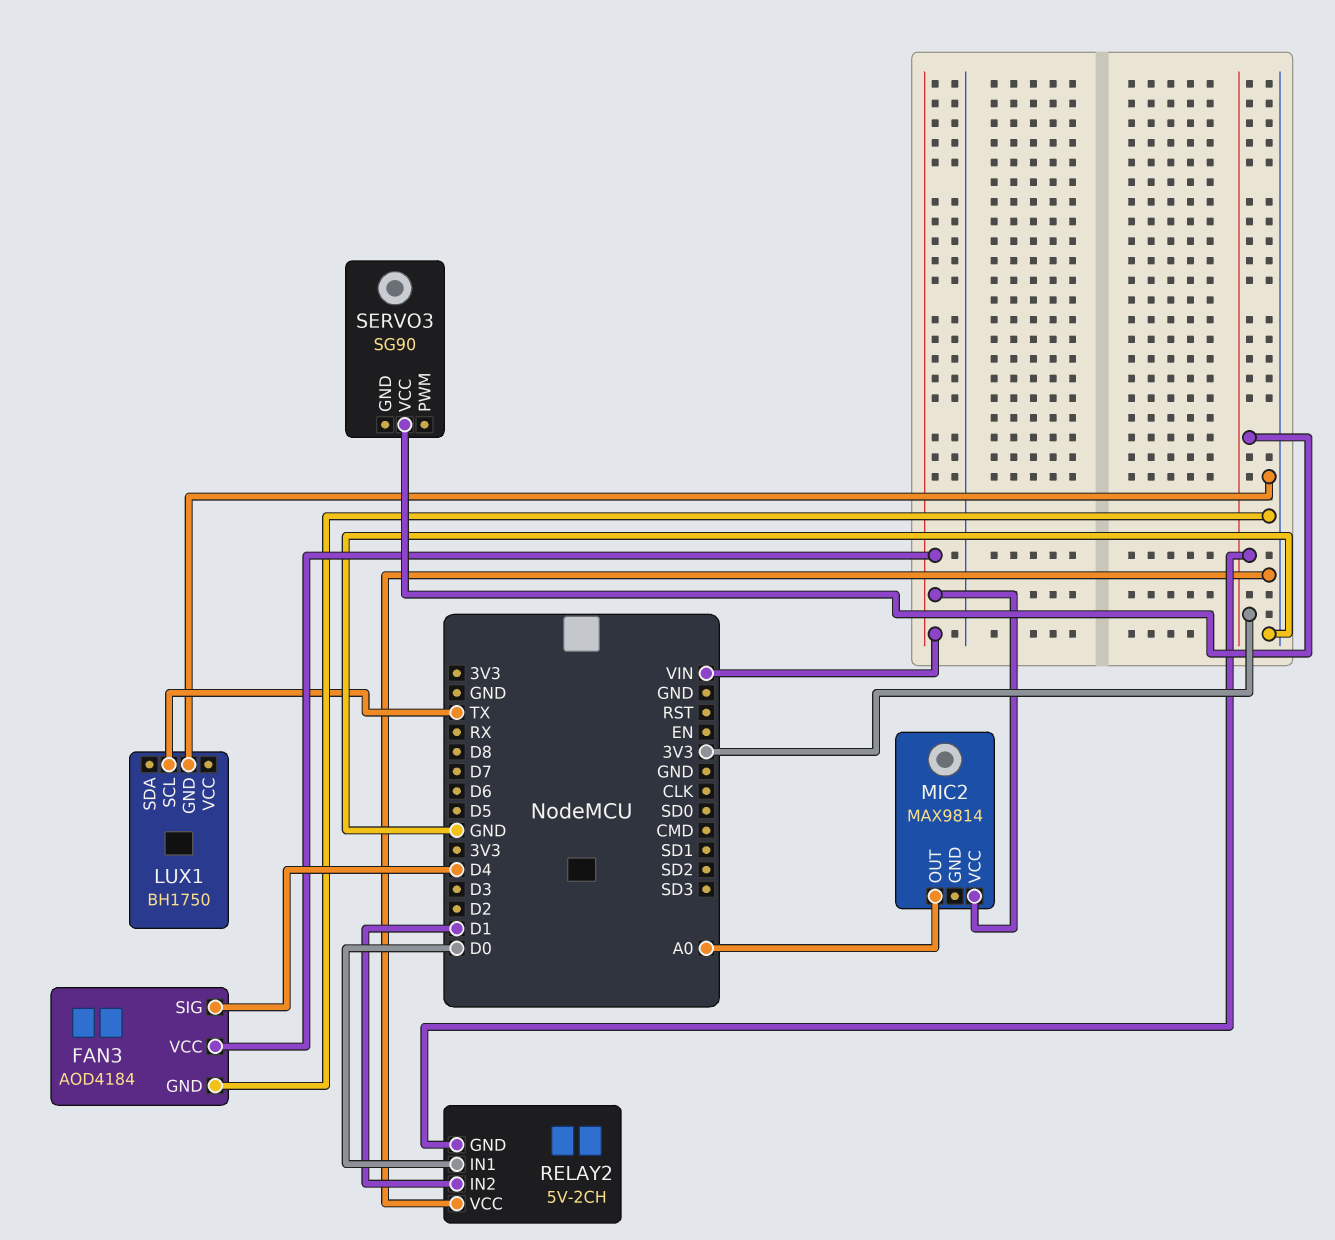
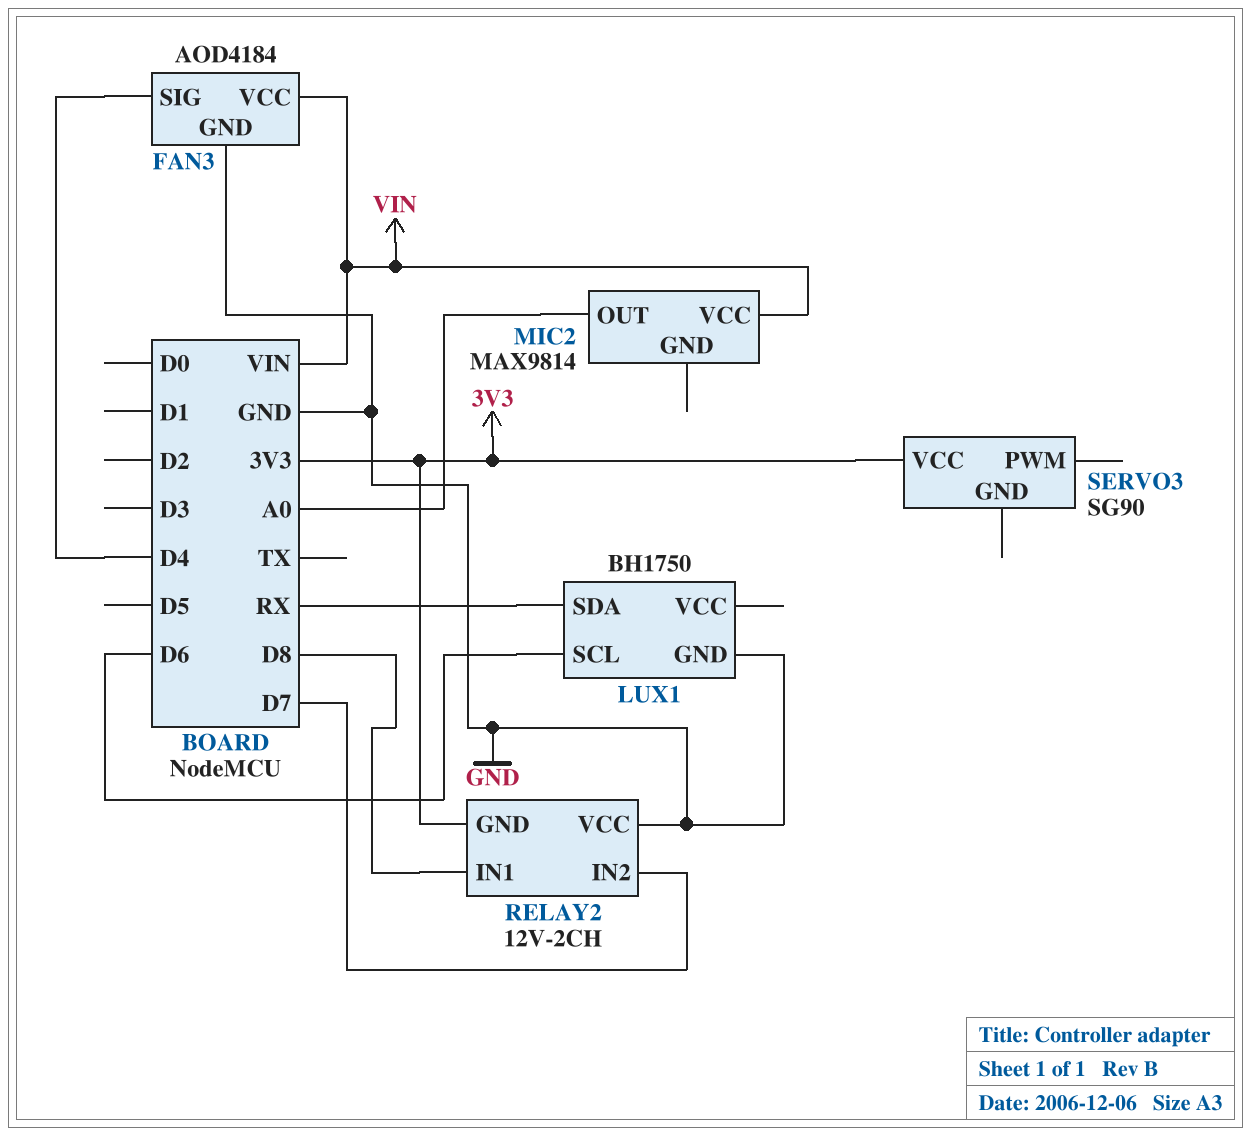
LUX1 pin SCL: TX -> D6
LUX1 pin SDA: none -> RX
RELAY2: 5V-2CH -> 12V-2CH
RELAY2 pin IN1: D0 -> D8
RELAY2 pin IN2: D1 -> D7

